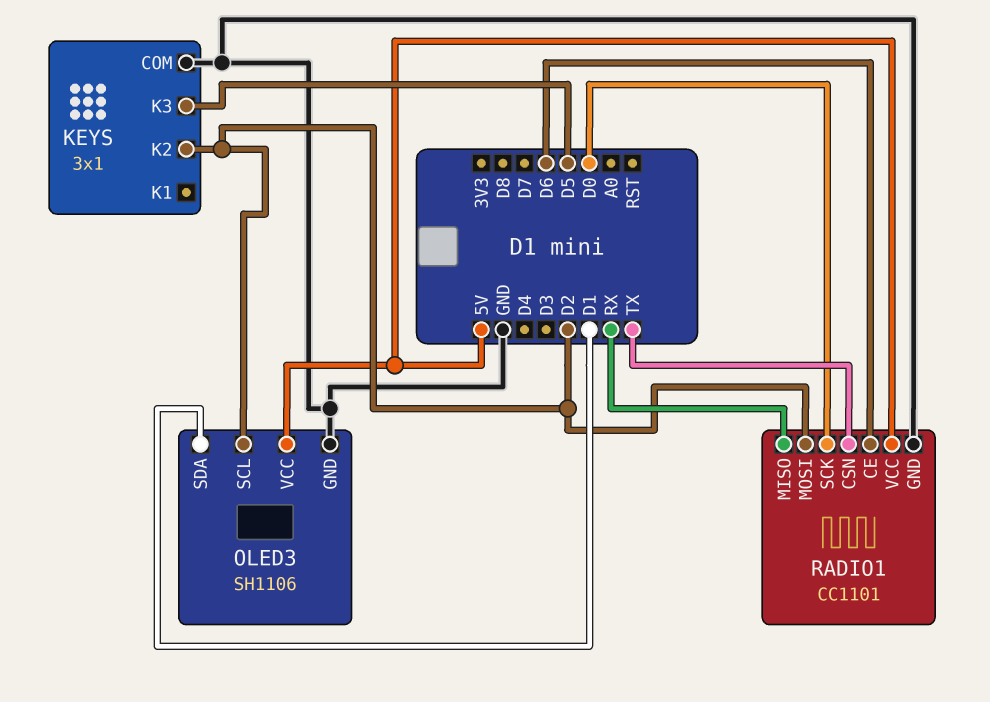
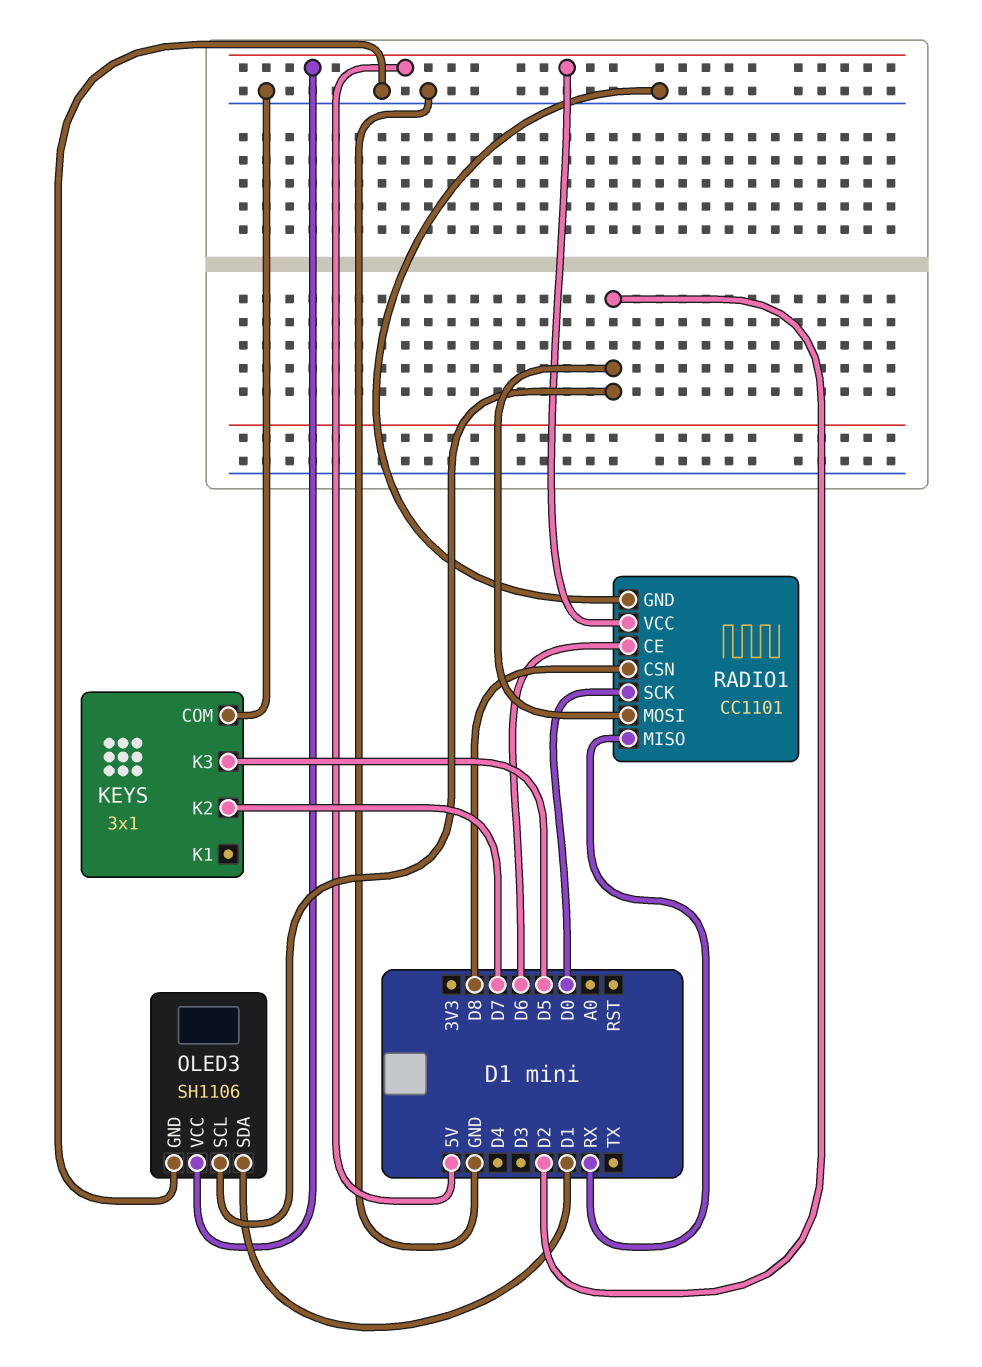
KEYS pin K2: D2 -> D7
RADIO1 pin CSN: TX -> D8

